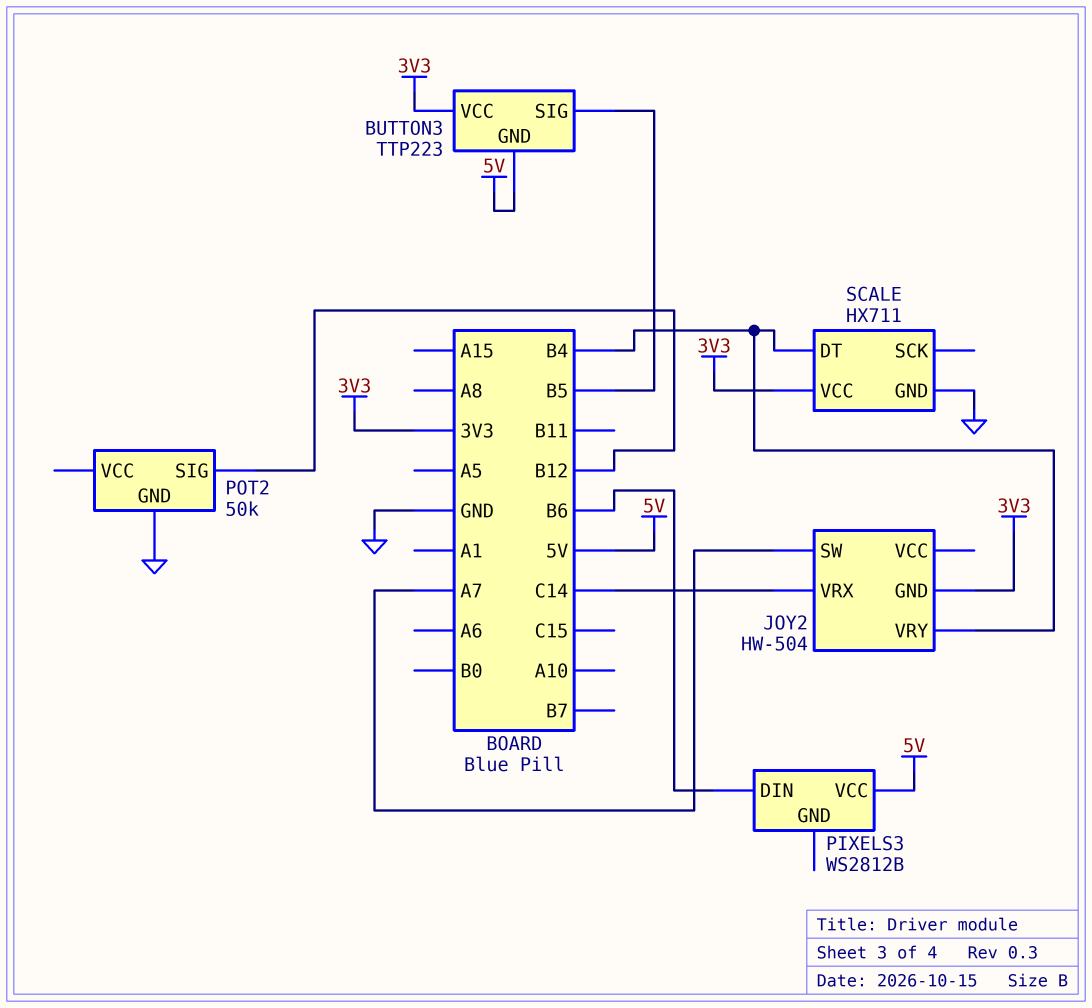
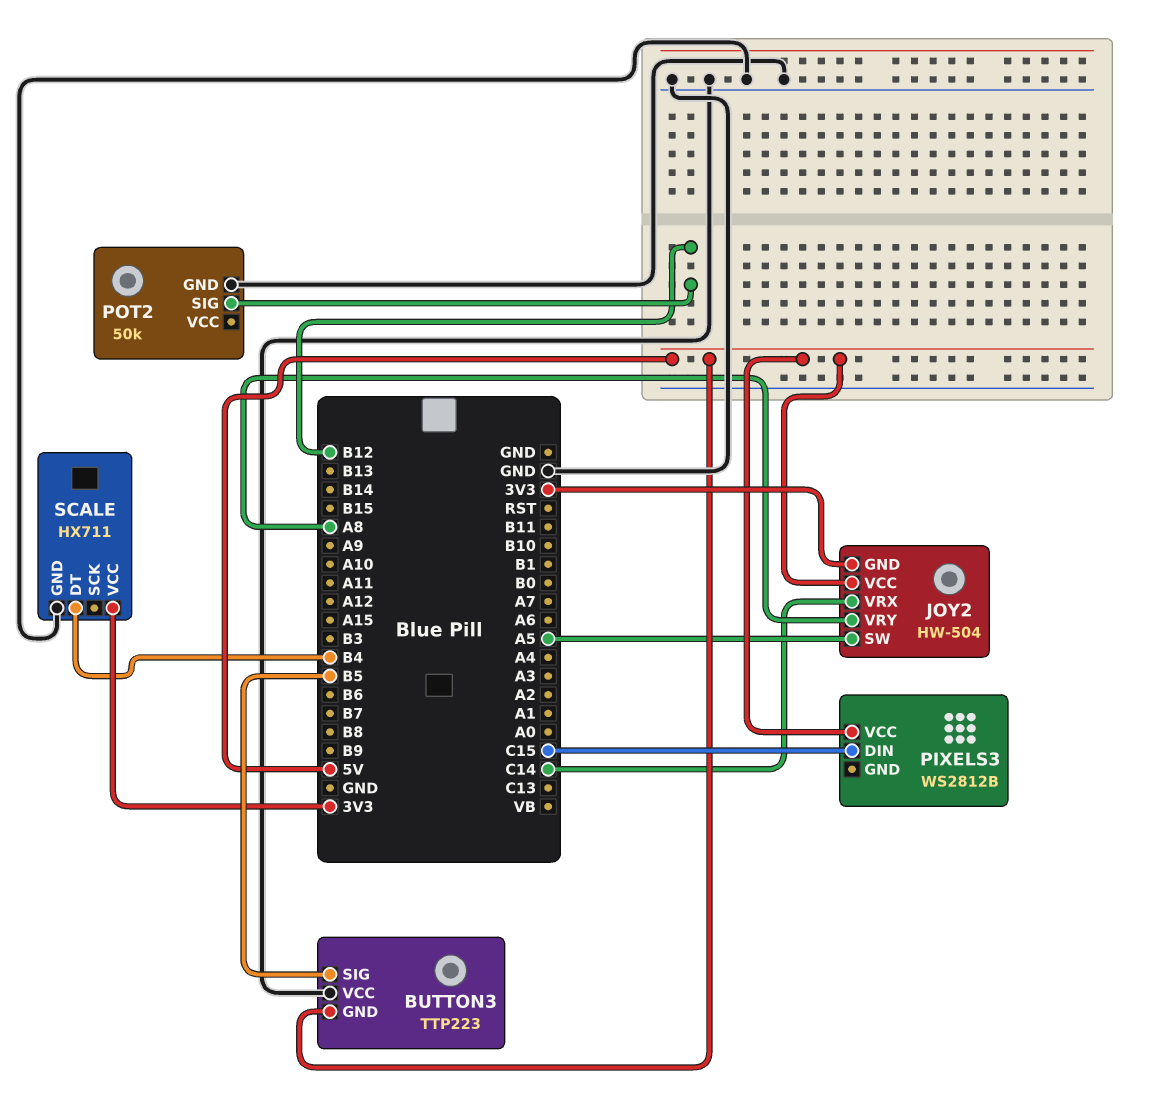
BUTTON3 pin VCC: 3V3 -> GND
JOY2 pin SW: A7 -> A5
JOY2 pin VCC: none -> 5V
JOY2 pin VRY: B4 -> A8
PIXELS3 pin DIN: B6 -> C15

